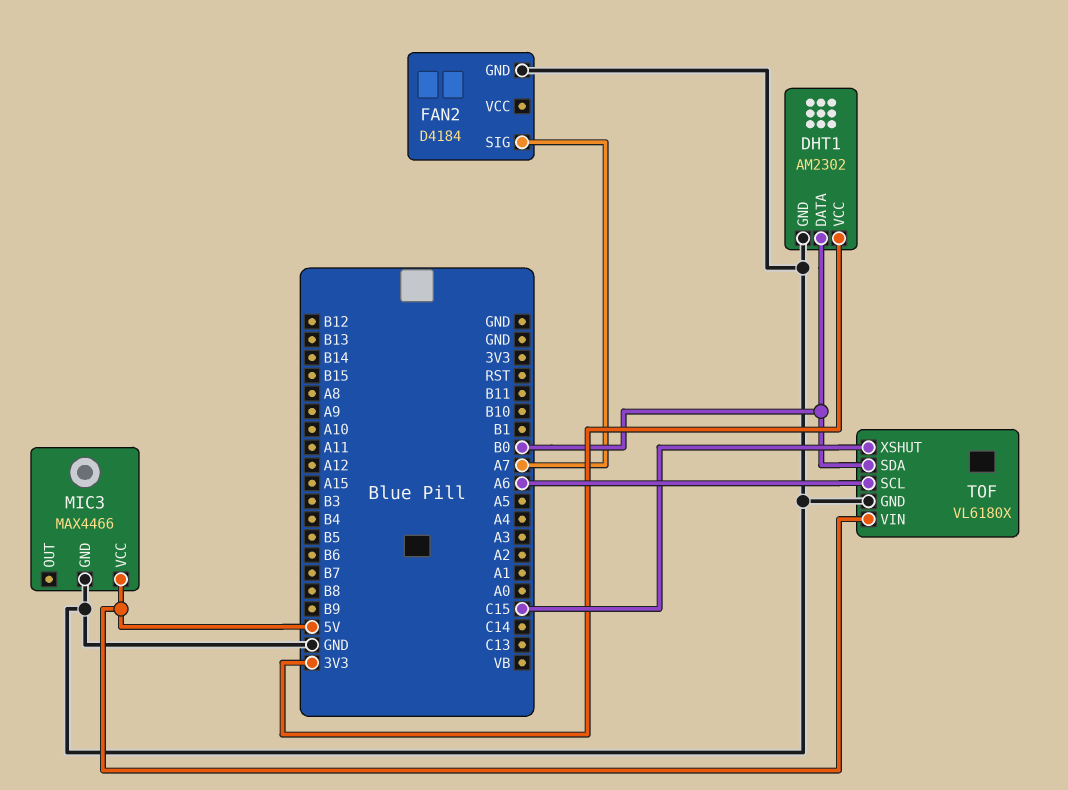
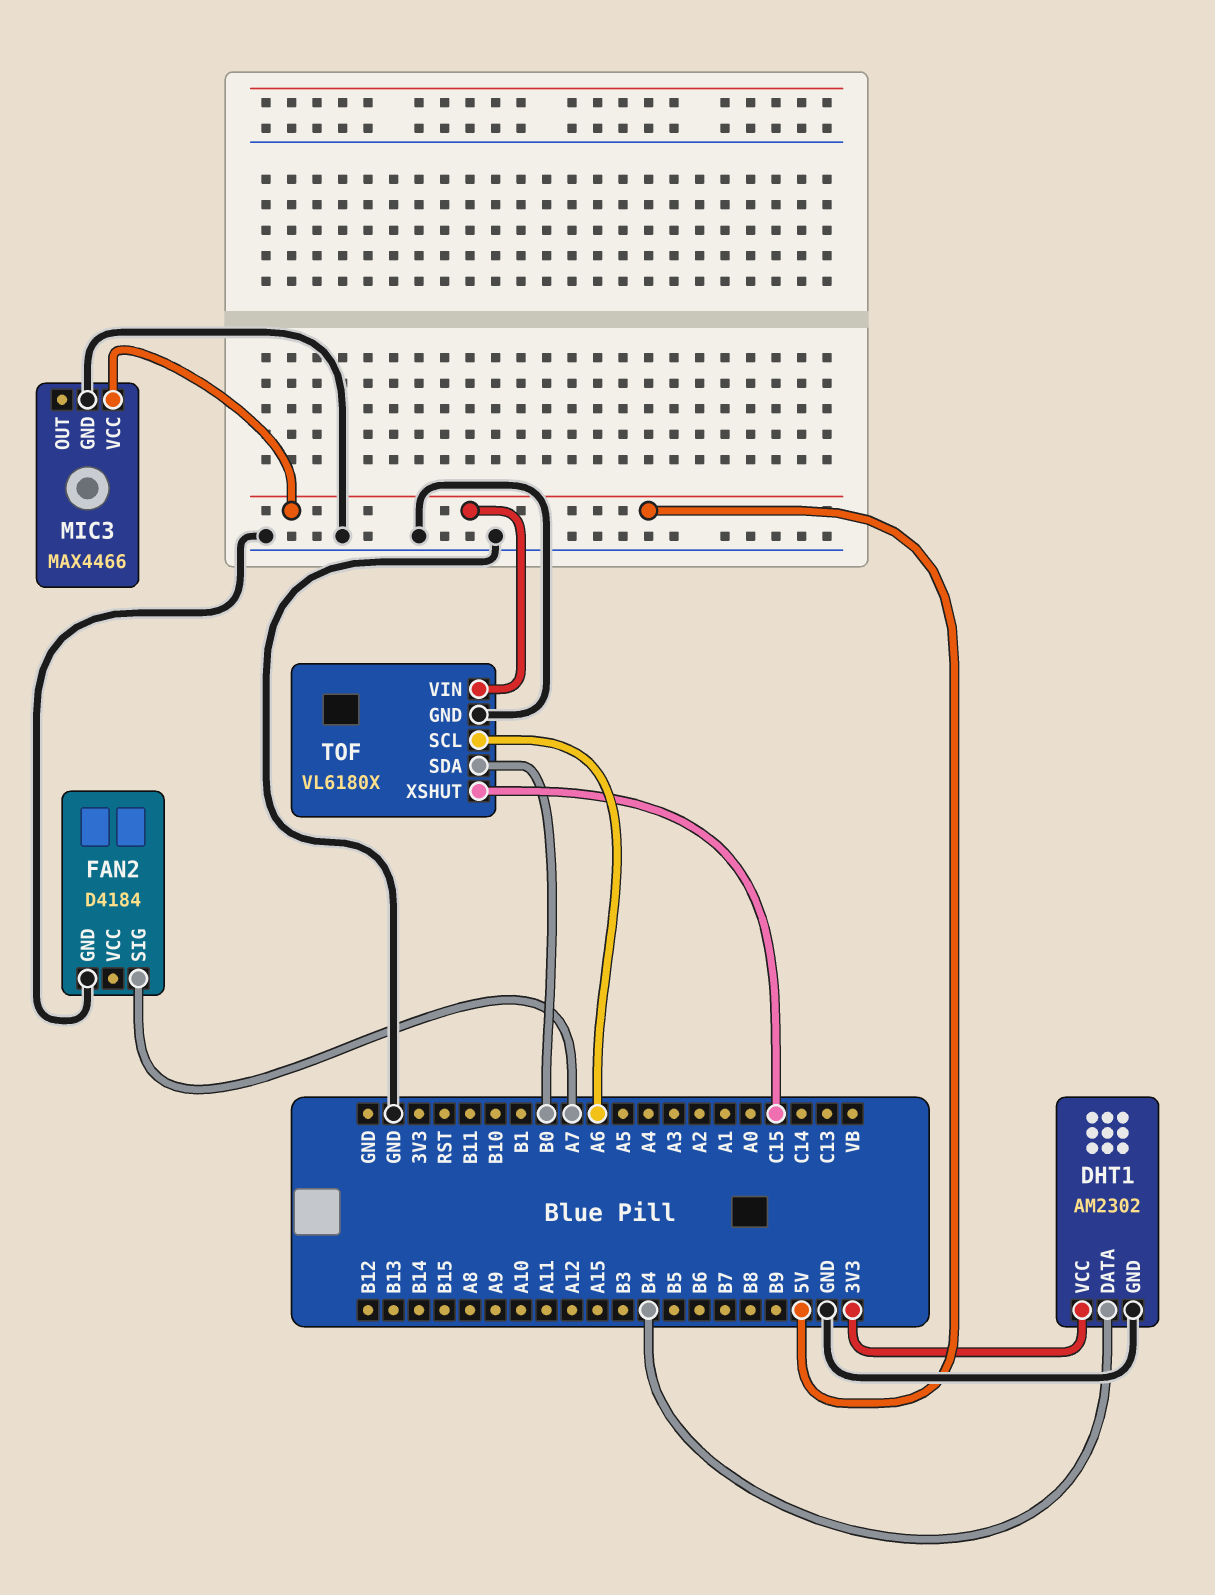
DHT1 pin DATA: B0 -> B4

